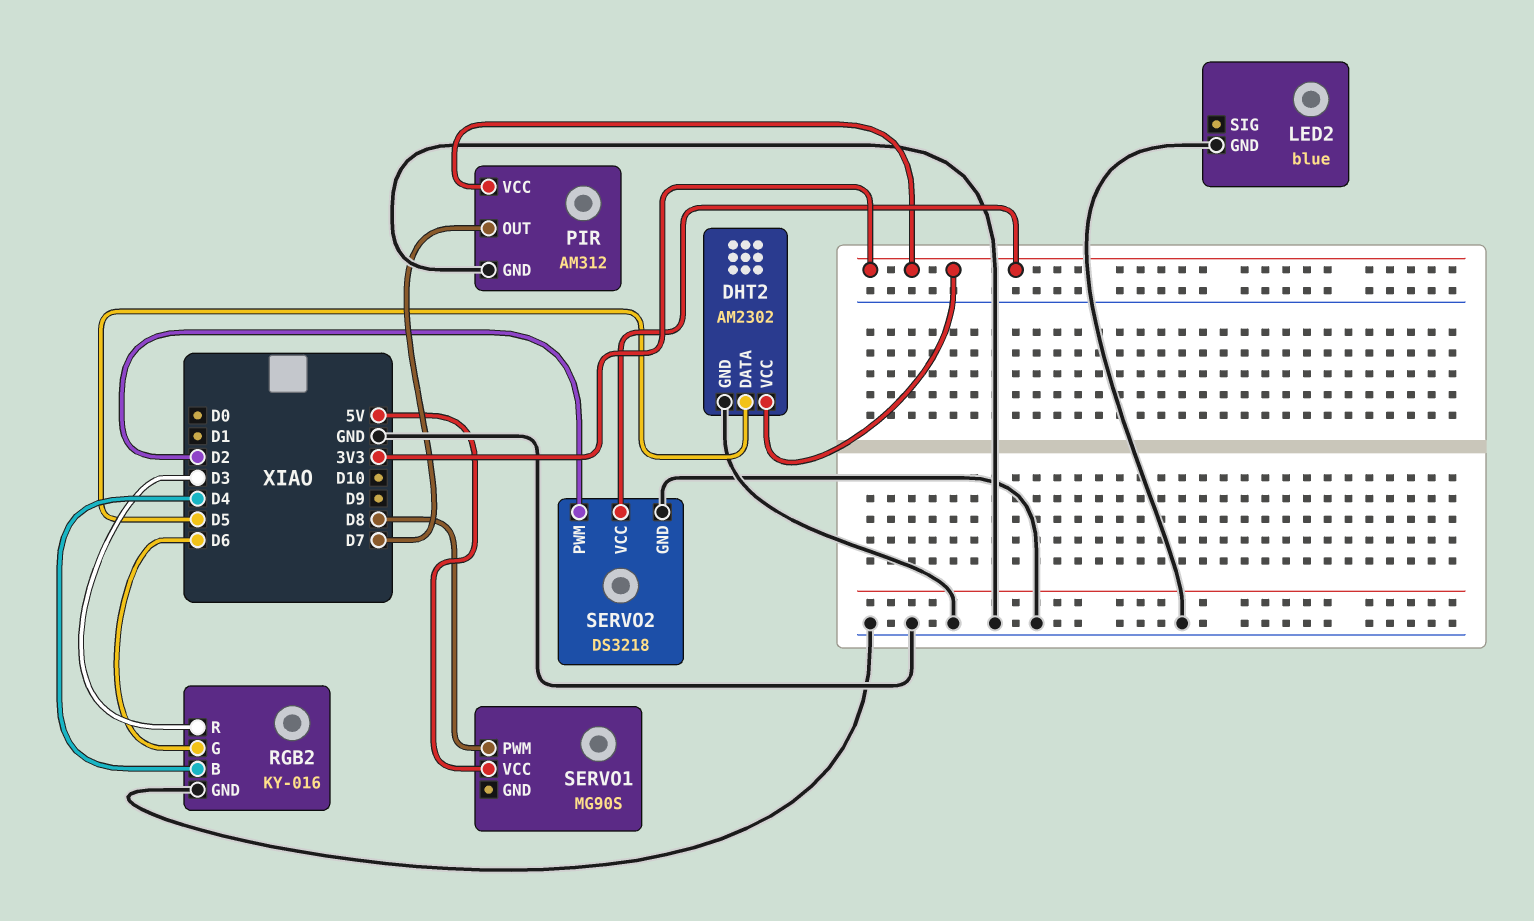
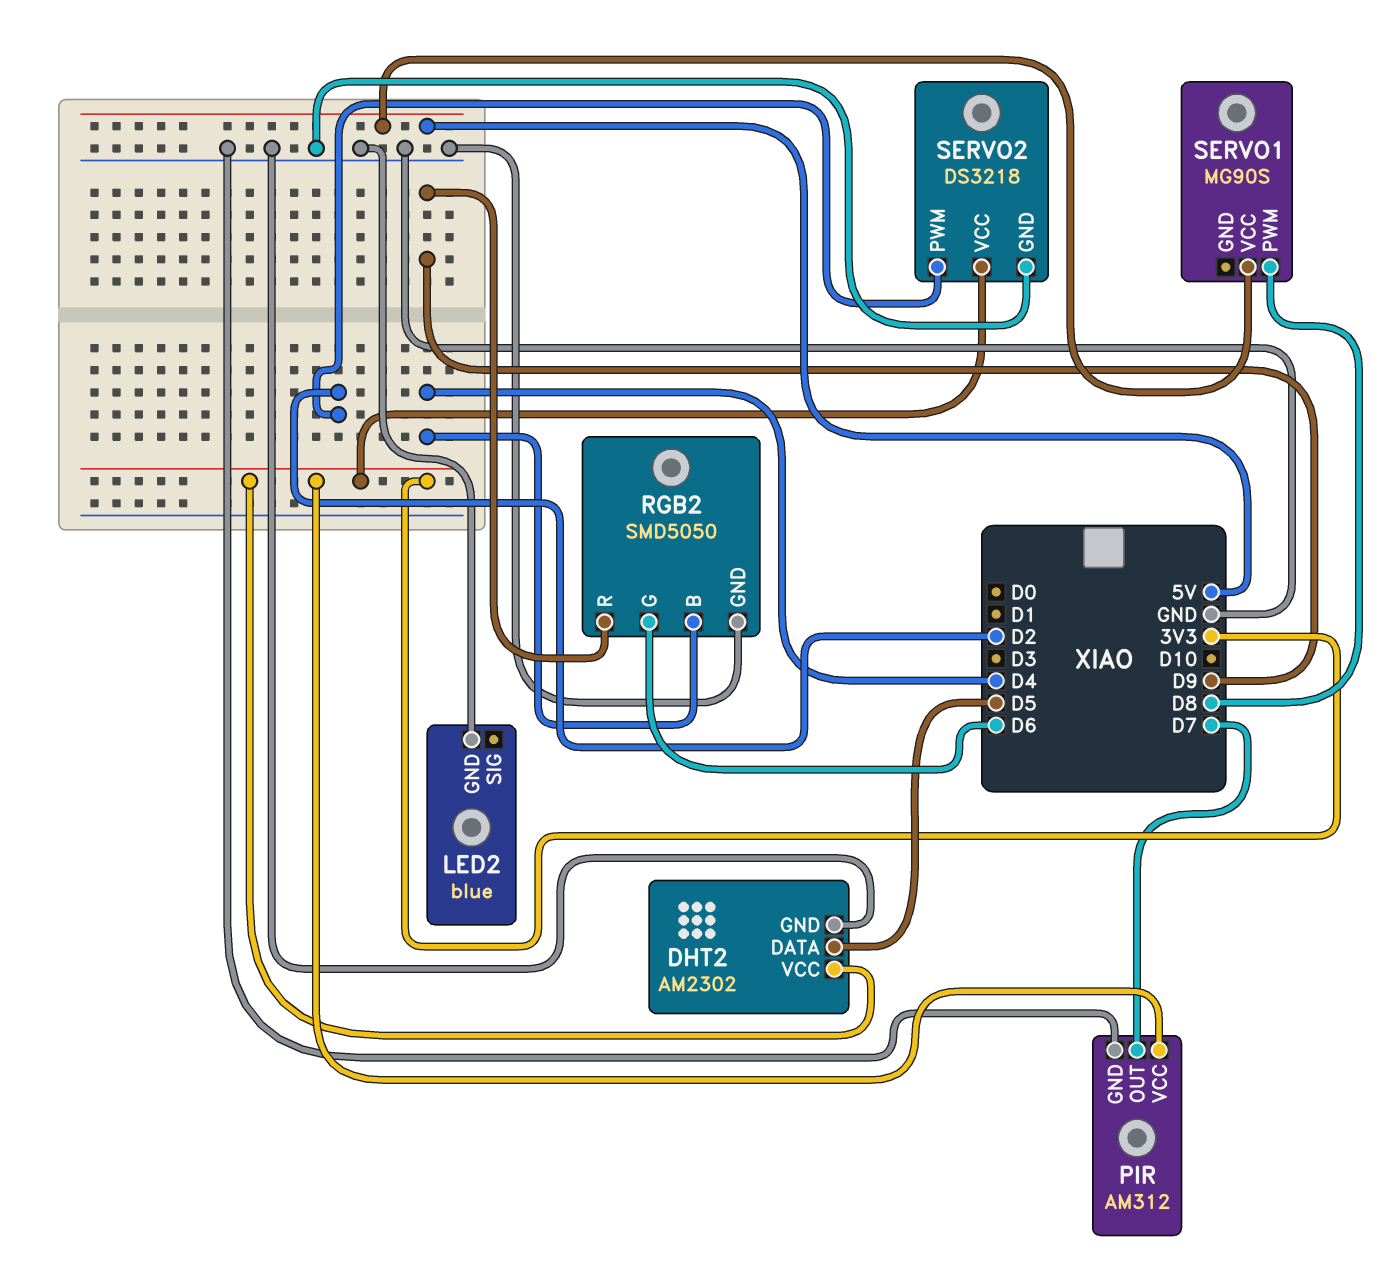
RGB2: KY-016 -> SMD5050
RGB2 pin R: D3 -> D9

